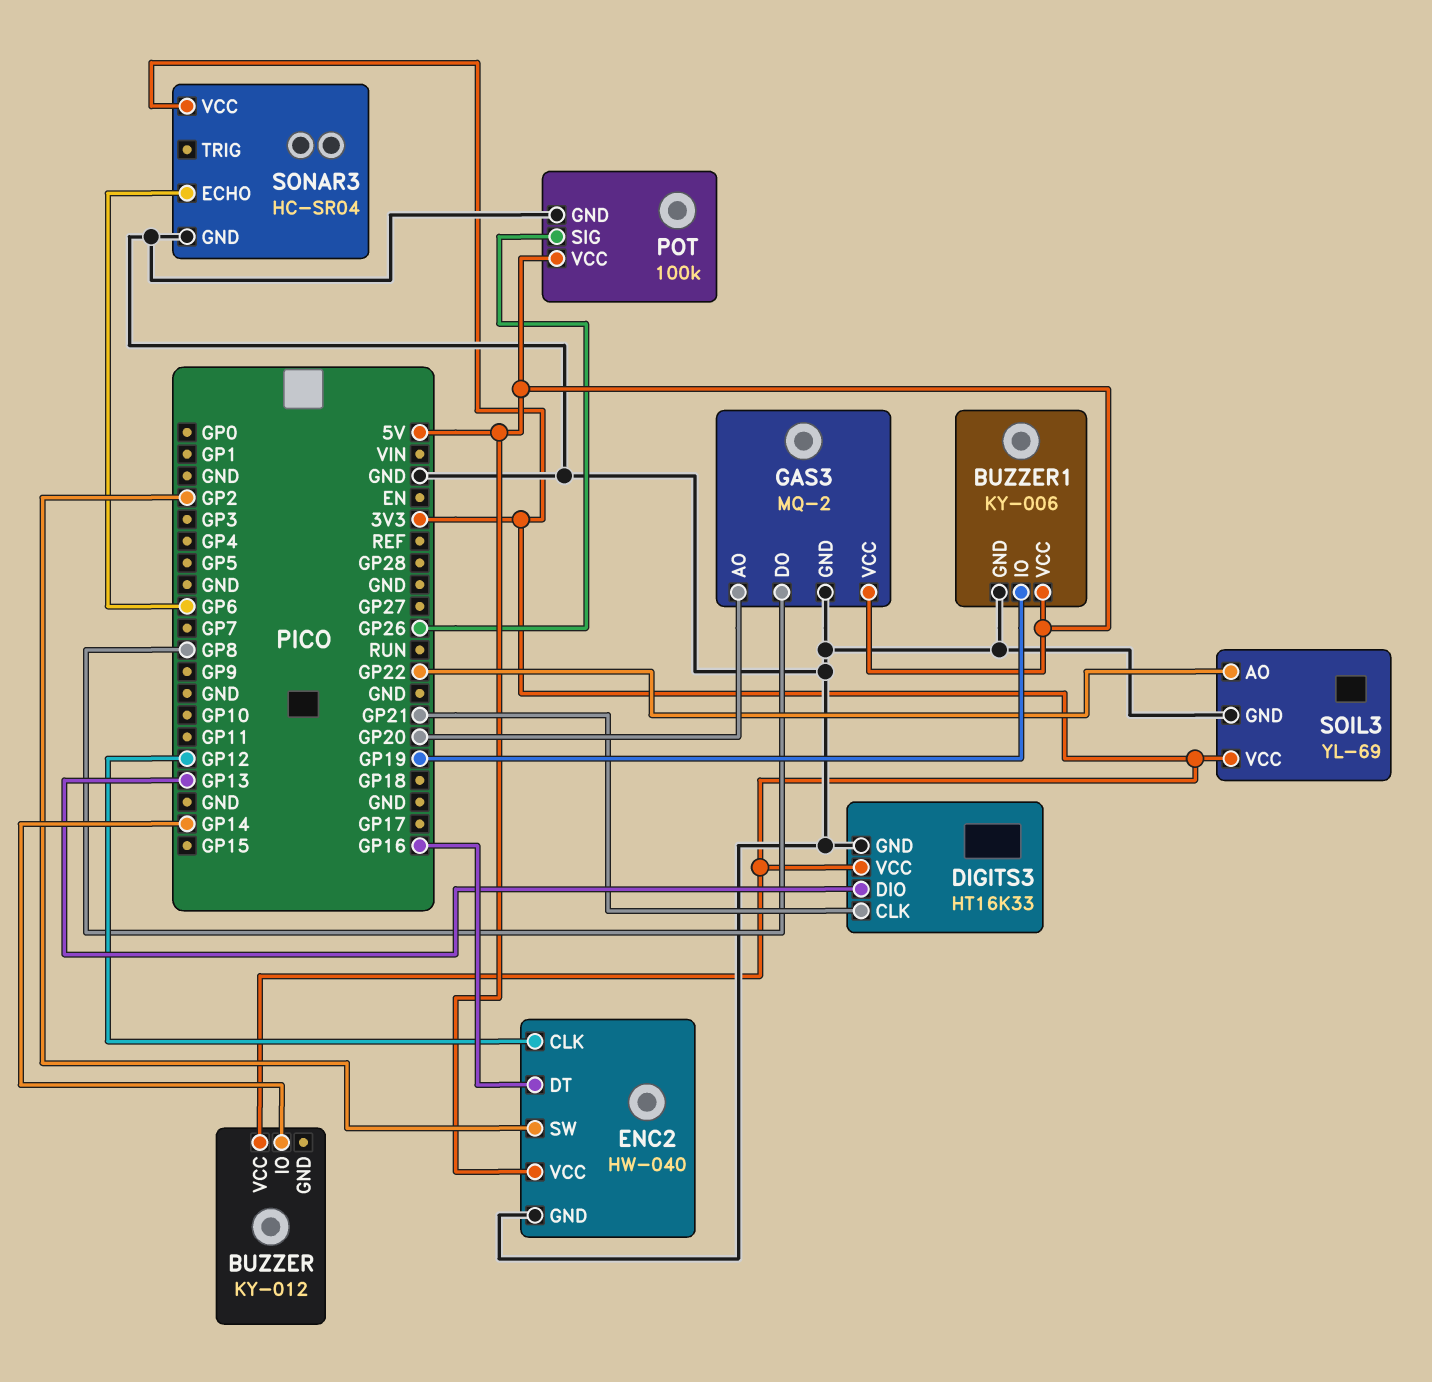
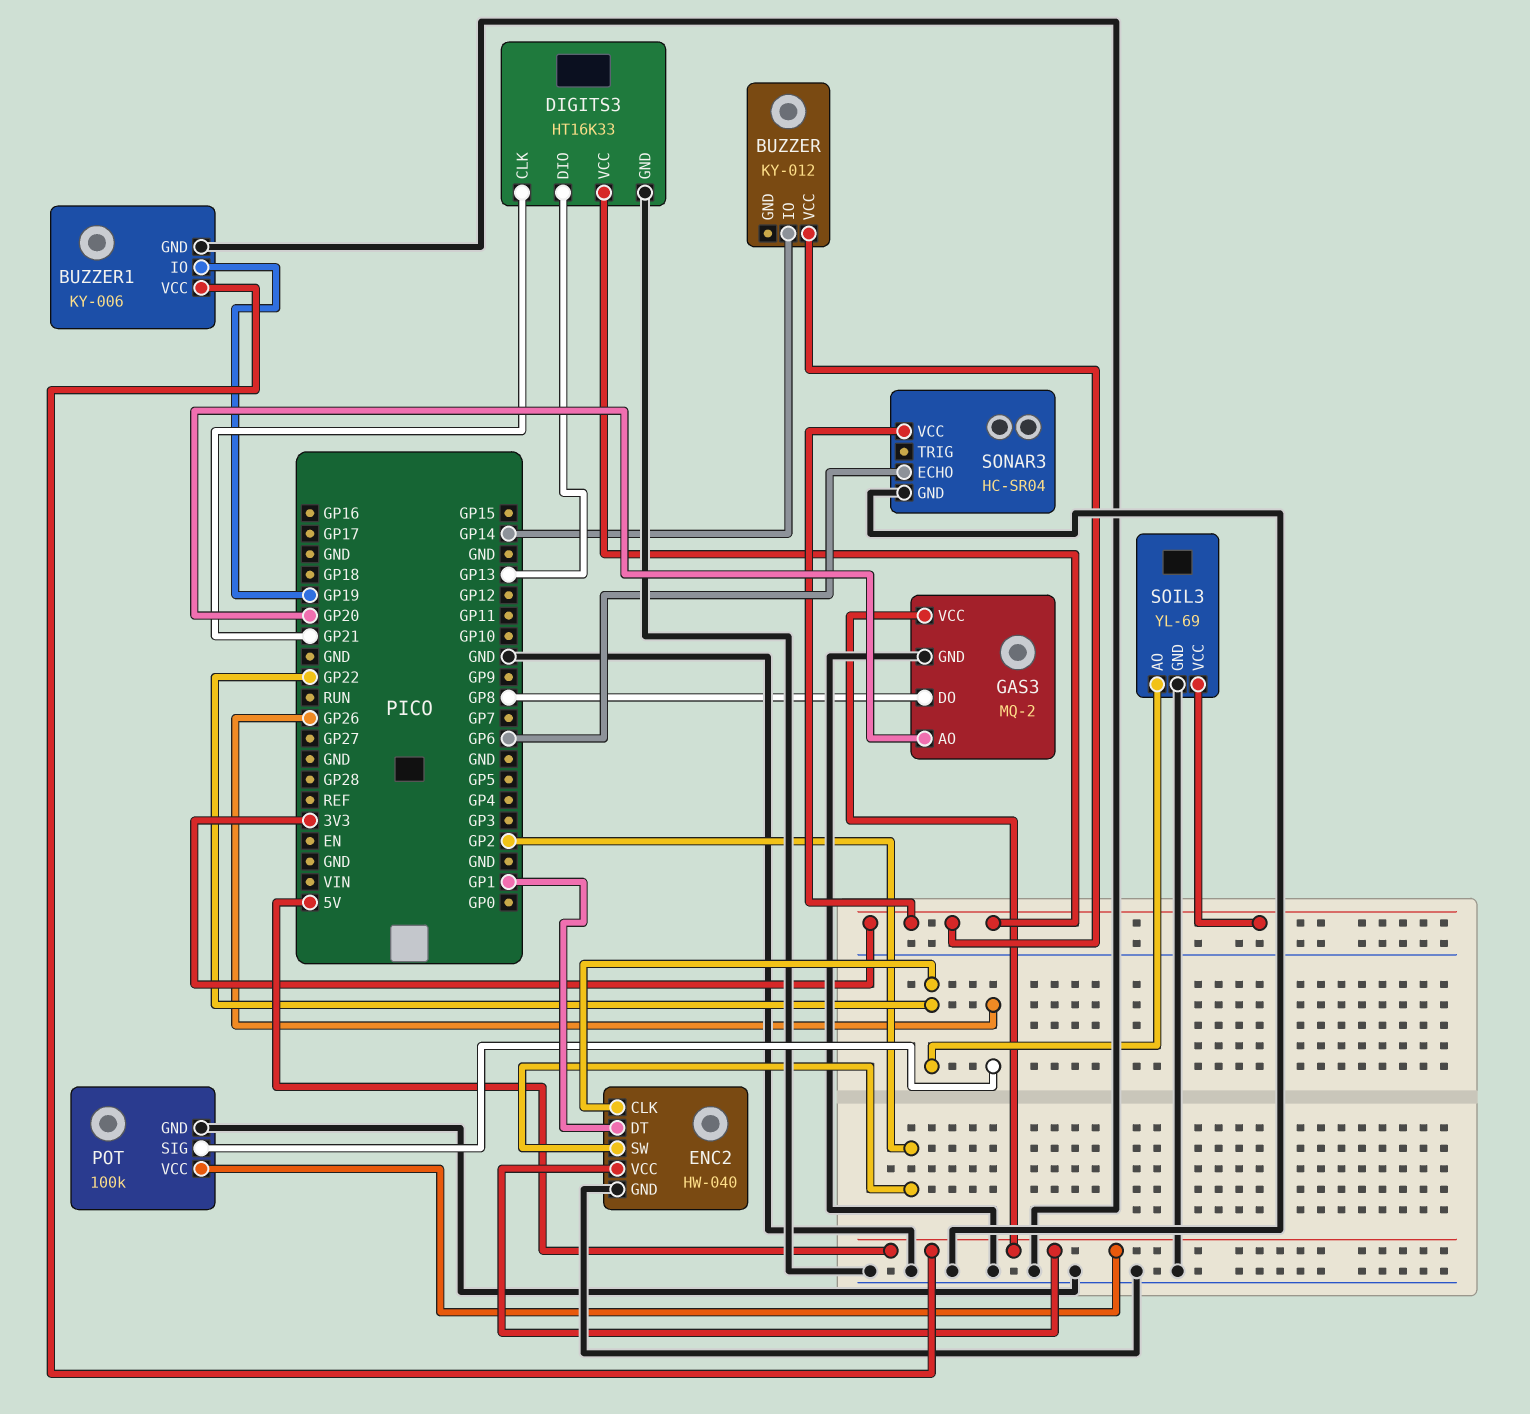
ENC2 pin CLK: GP12 -> GP22
ENC2 pin DT: GP16 -> GP1

